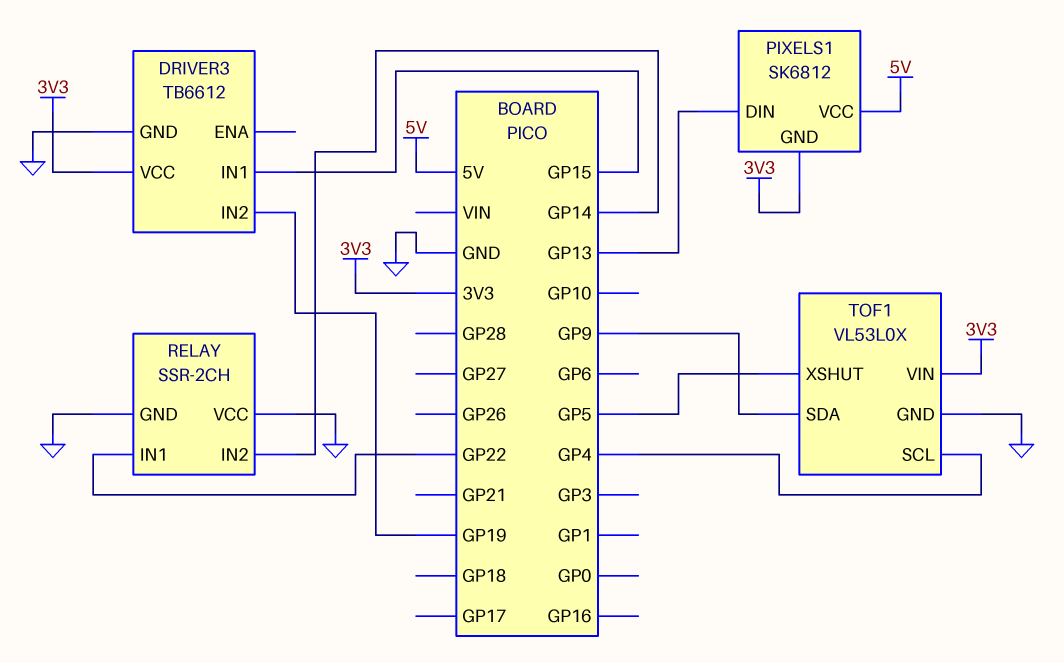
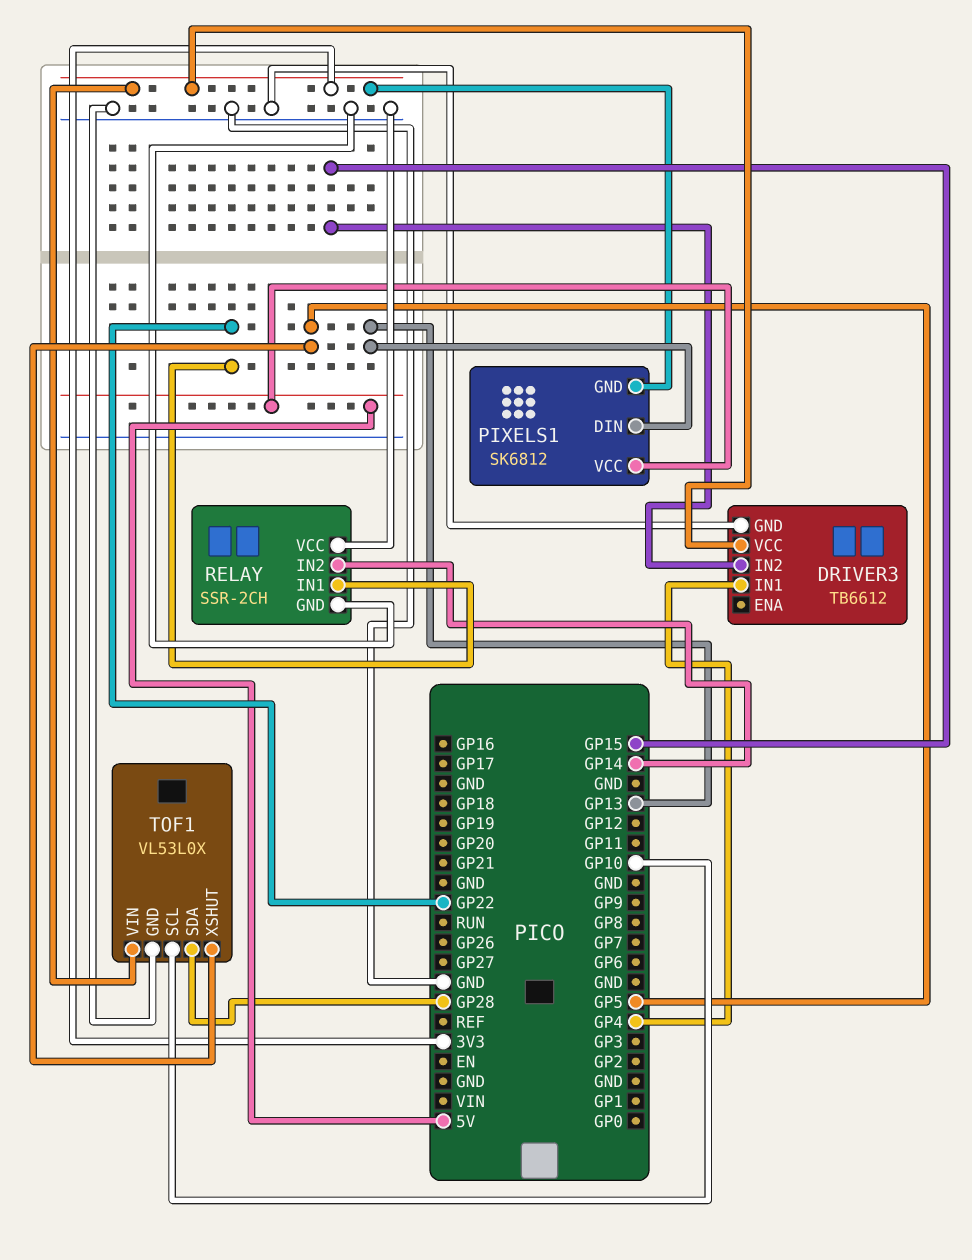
DRIVER3 pin IN1: GP15 -> GP4
DRIVER3 pin IN2: GP19 -> GP15
TOF1 pin SCL: GP4 -> GP10
TOF1 pin SDA: GP9 -> GP28

